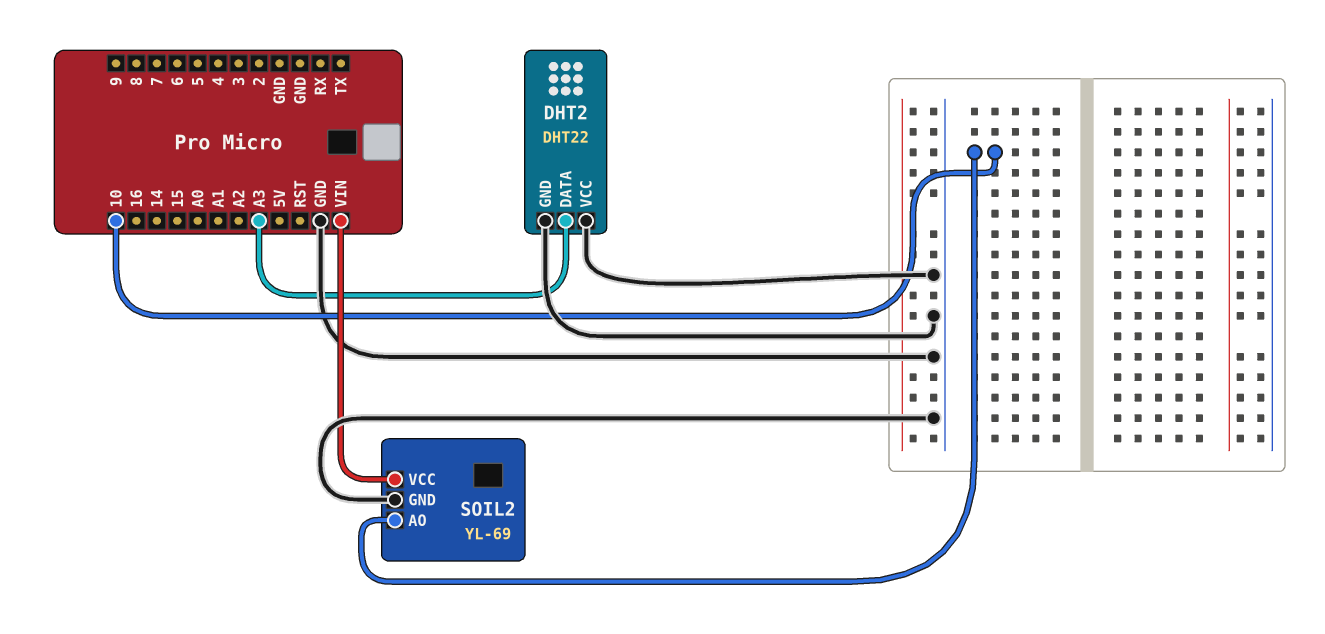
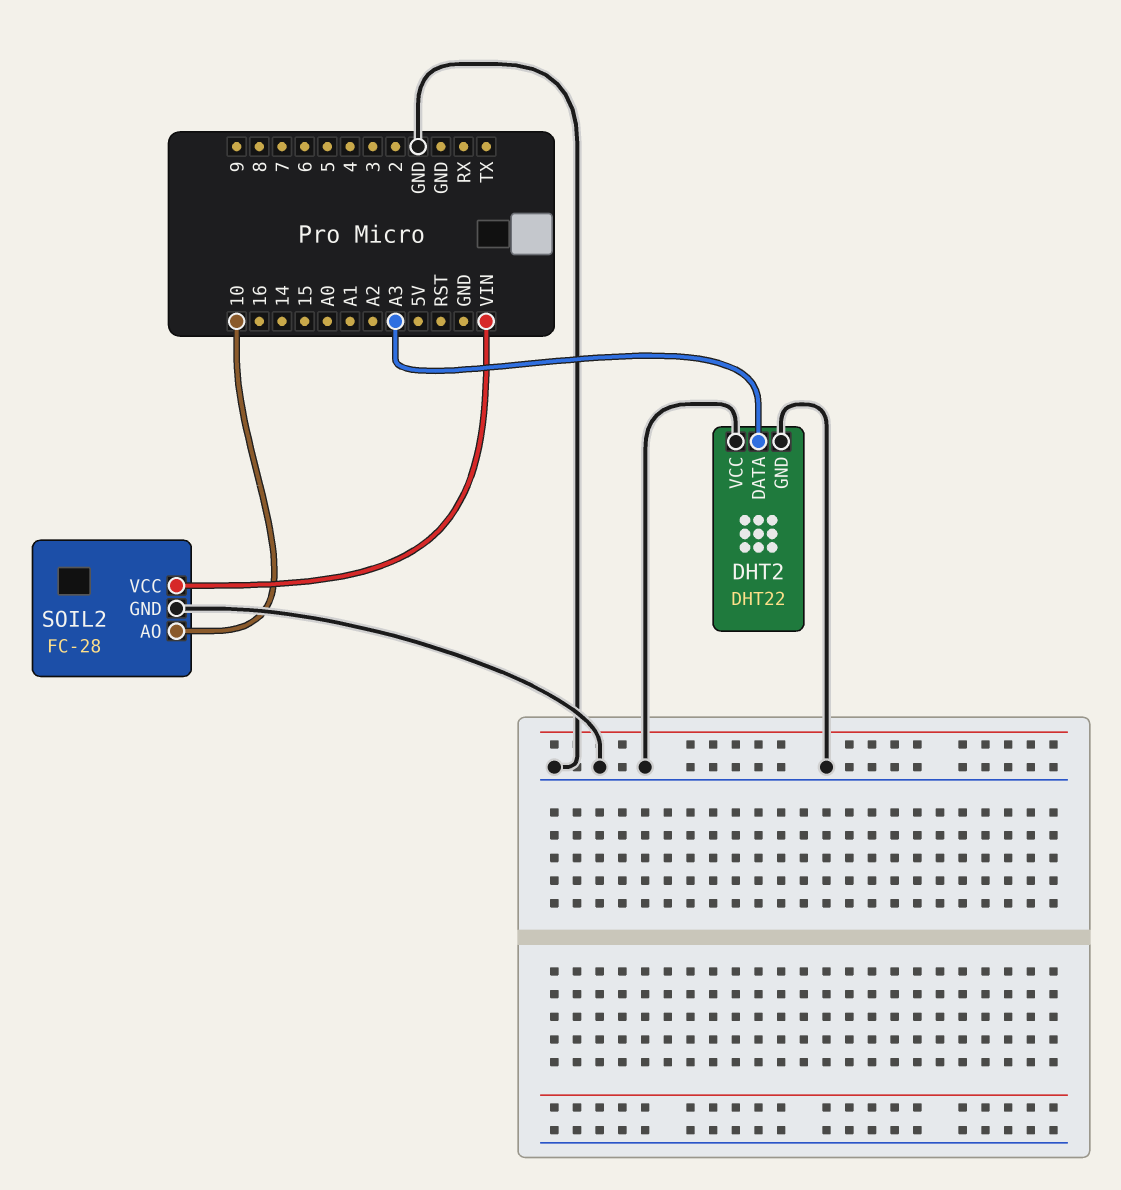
SOIL2: YL-69 -> FC-28

